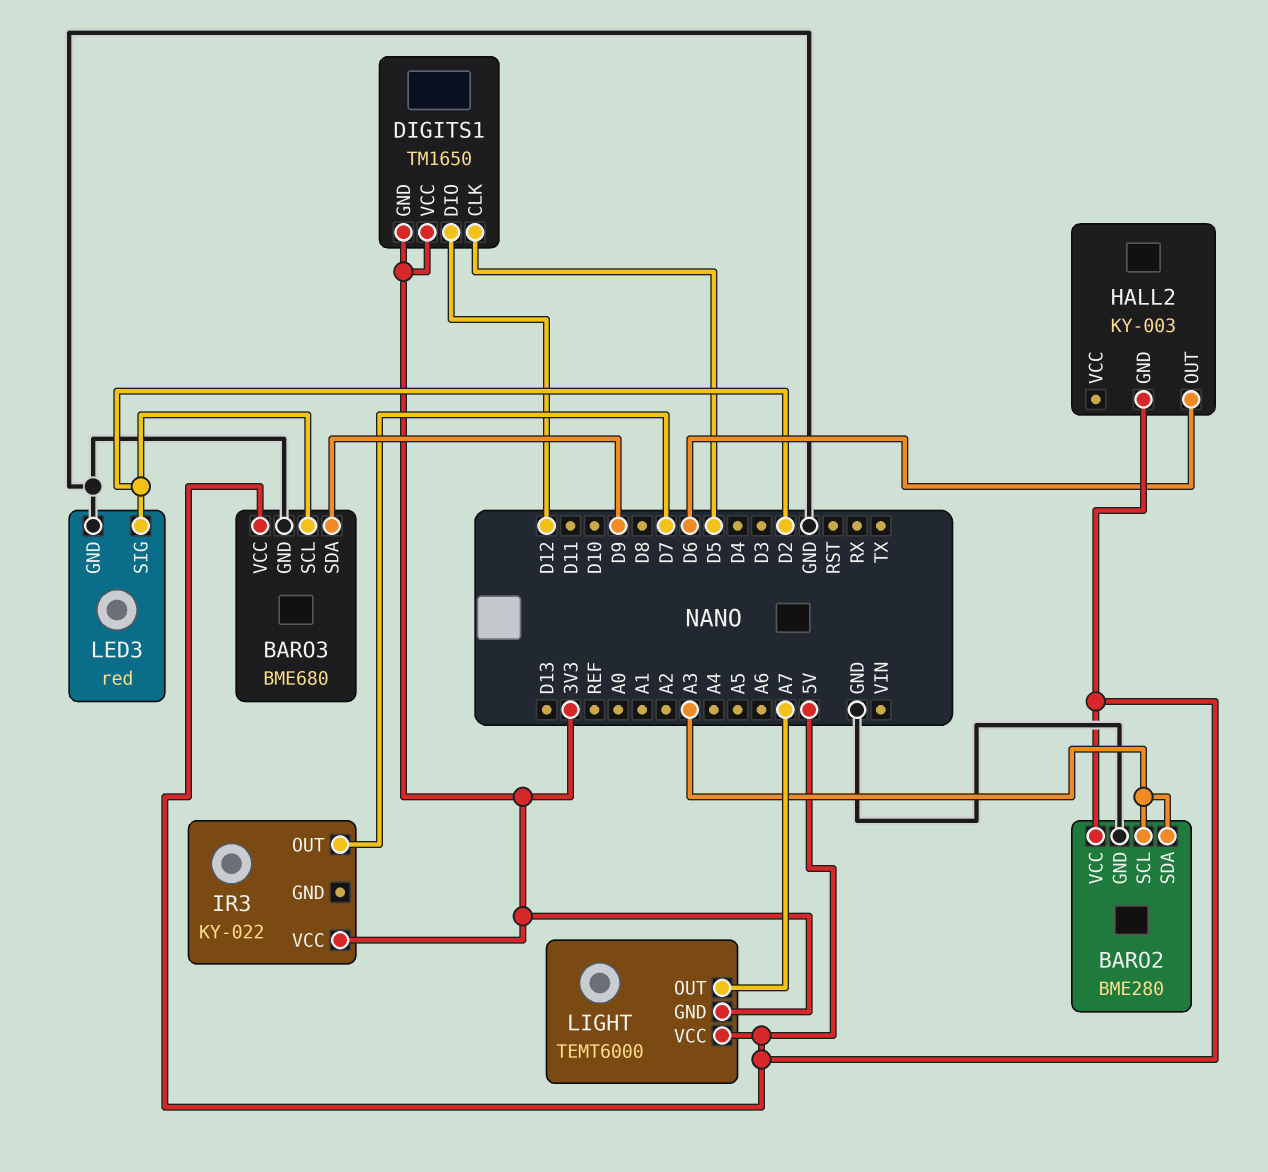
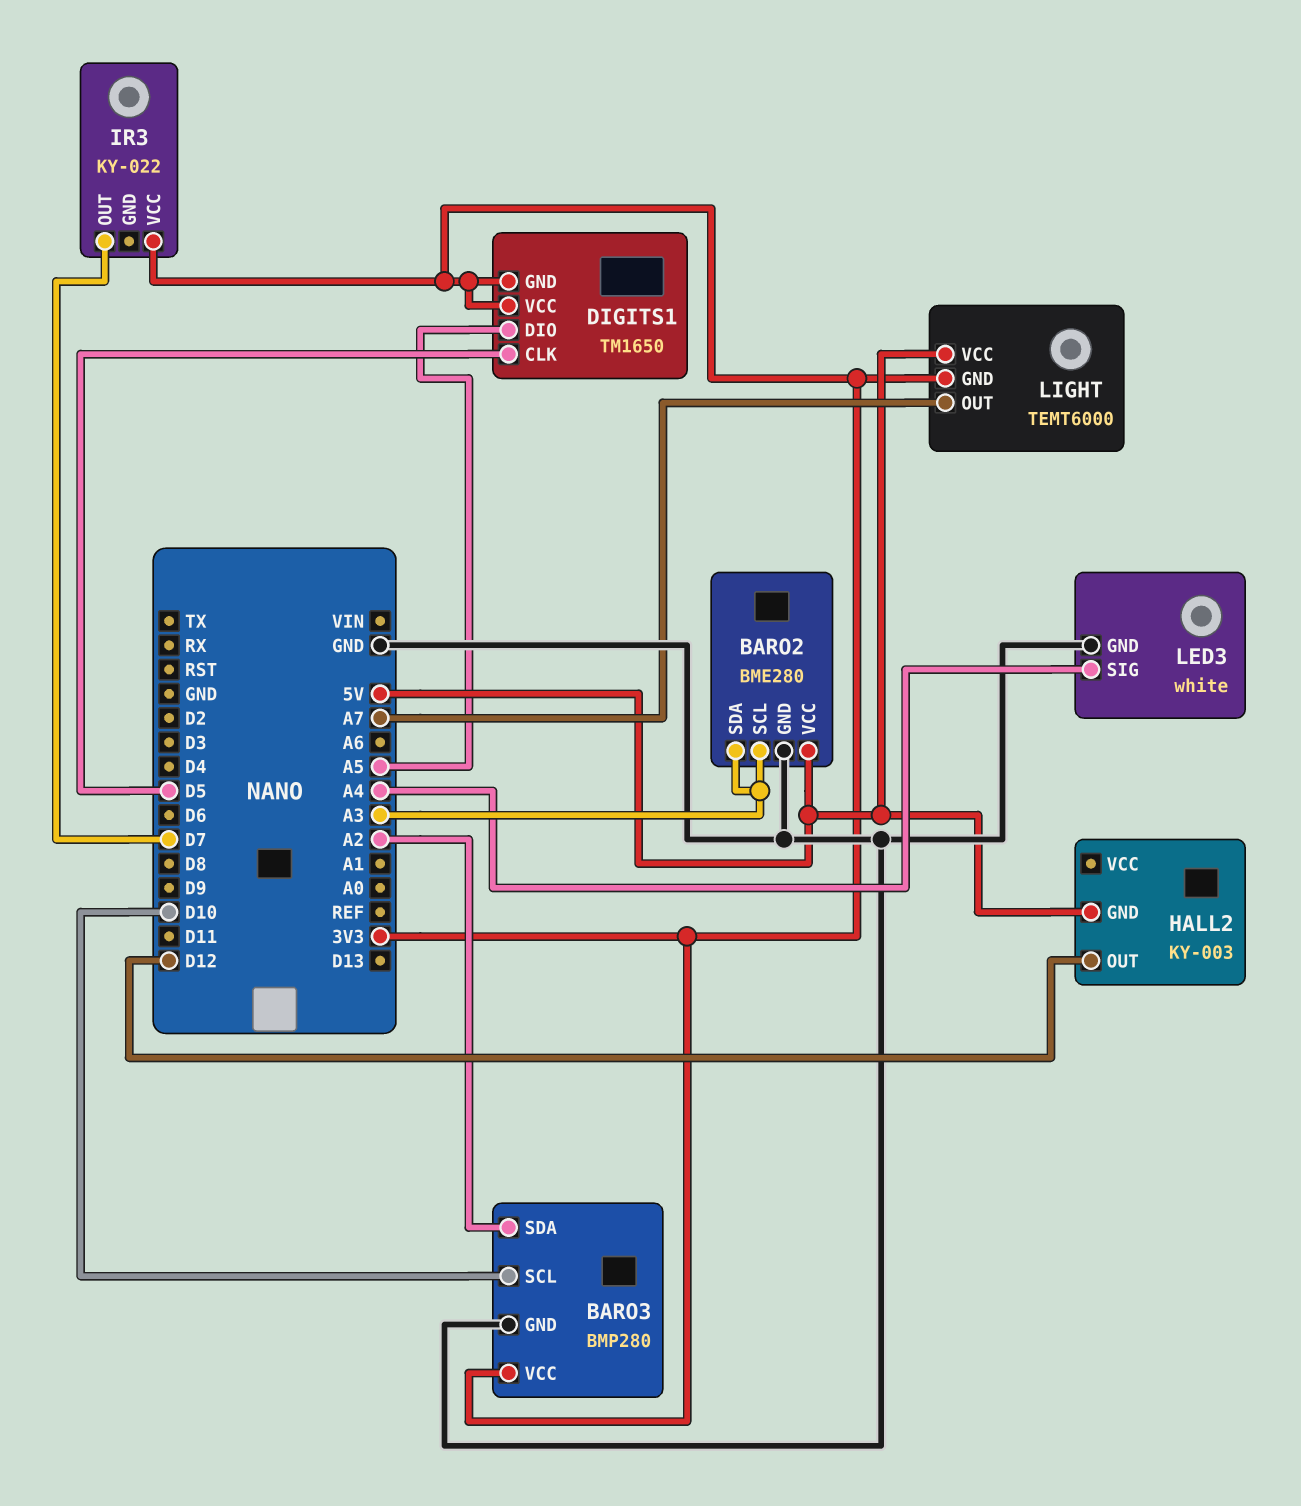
BARO3: BME680 -> BMP280
BARO3 pin SCL: D2 -> D10
BARO3 pin SDA: D9 -> A2
BARO3 pin VCC: 5V -> 3V3
DIGITS1 pin DIO: D12 -> A5
HALL2 pin OUT: D6 -> D12
LED3: red -> white
LED3 pin SIG: D2 -> A4

